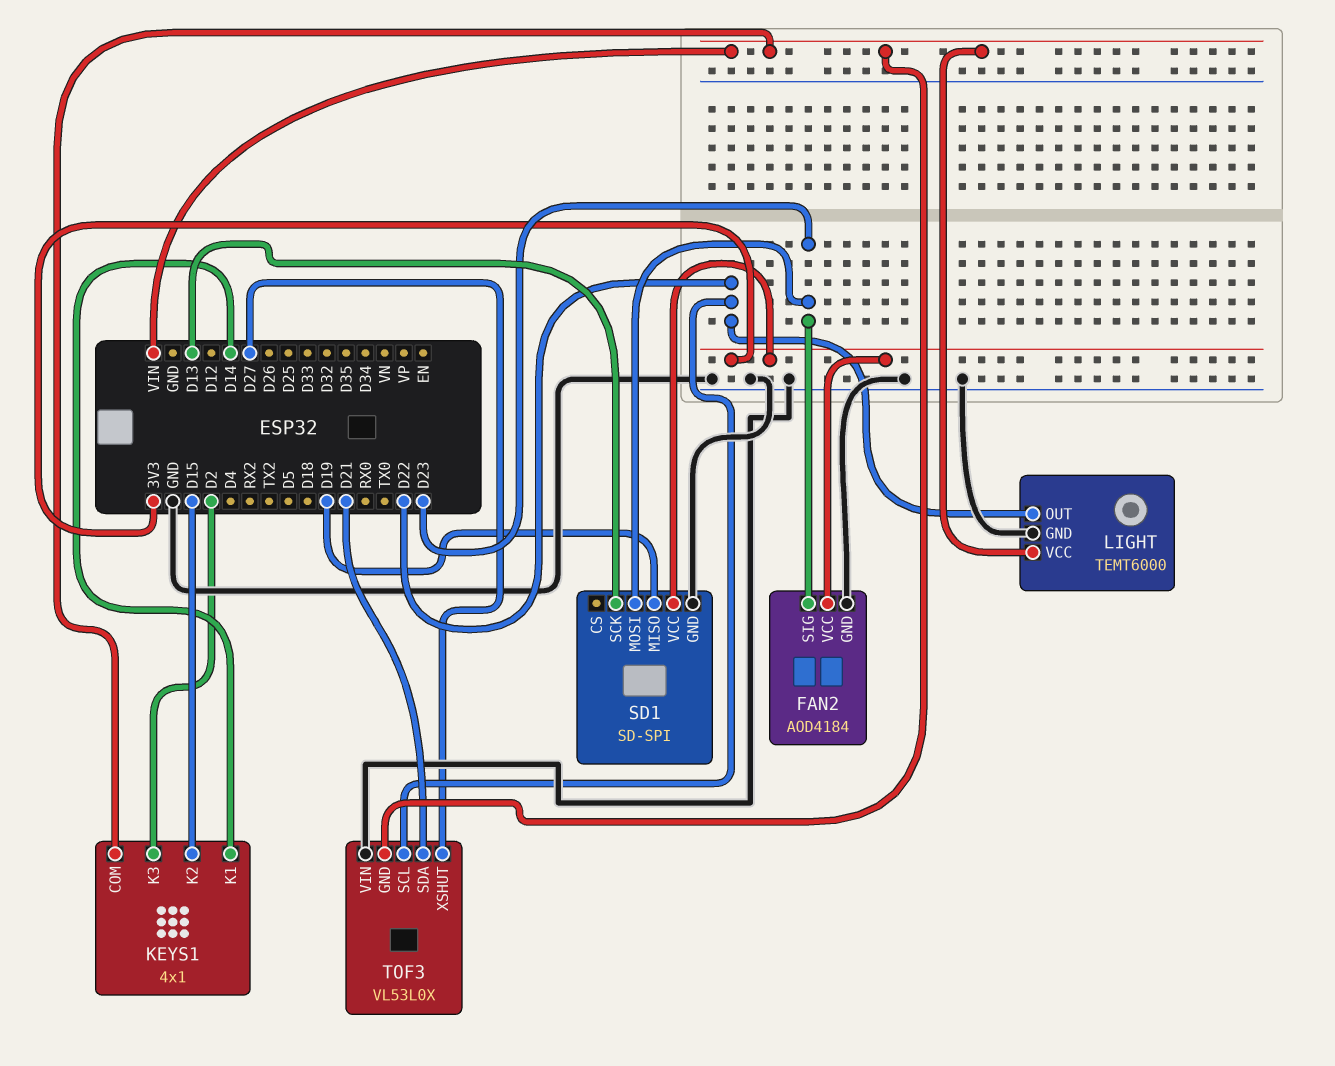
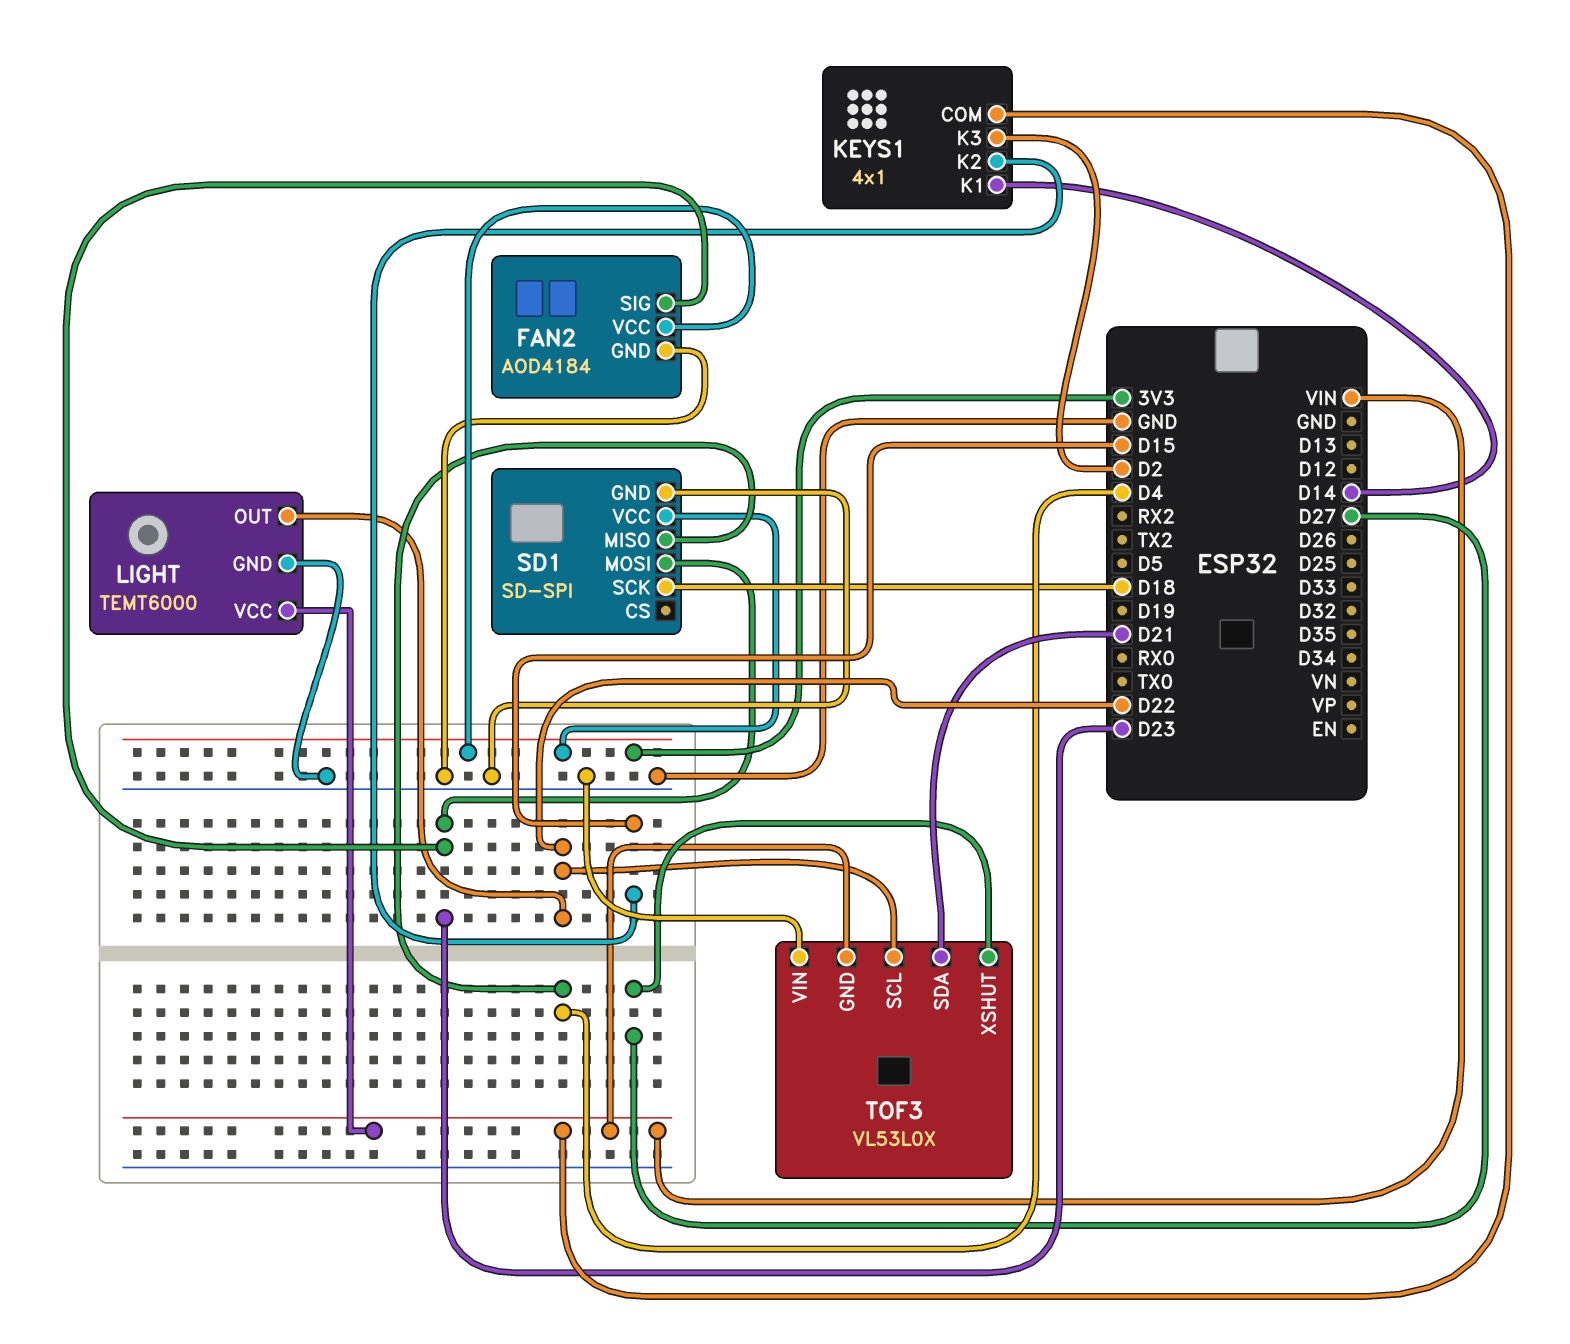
SD1 pin MISO: D19 -> D4
SD1 pin SCK: D13 -> D18

